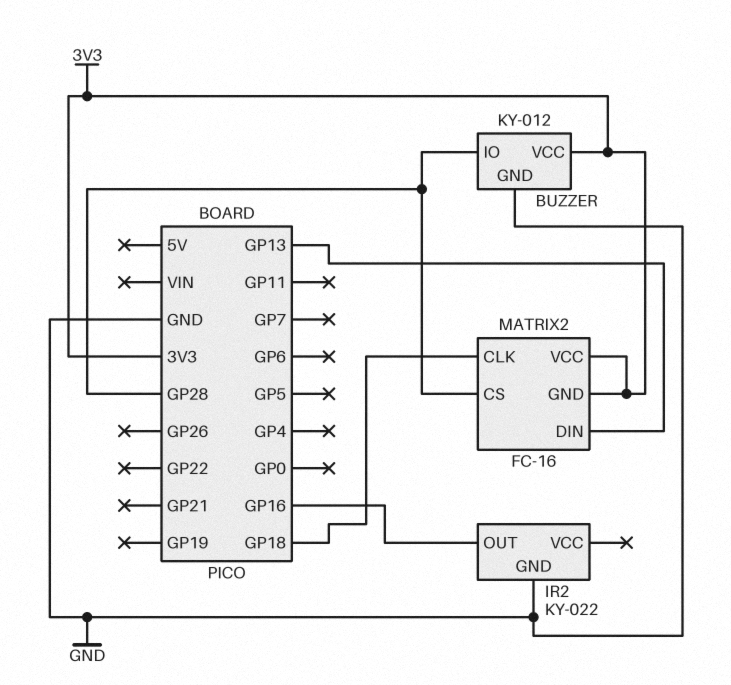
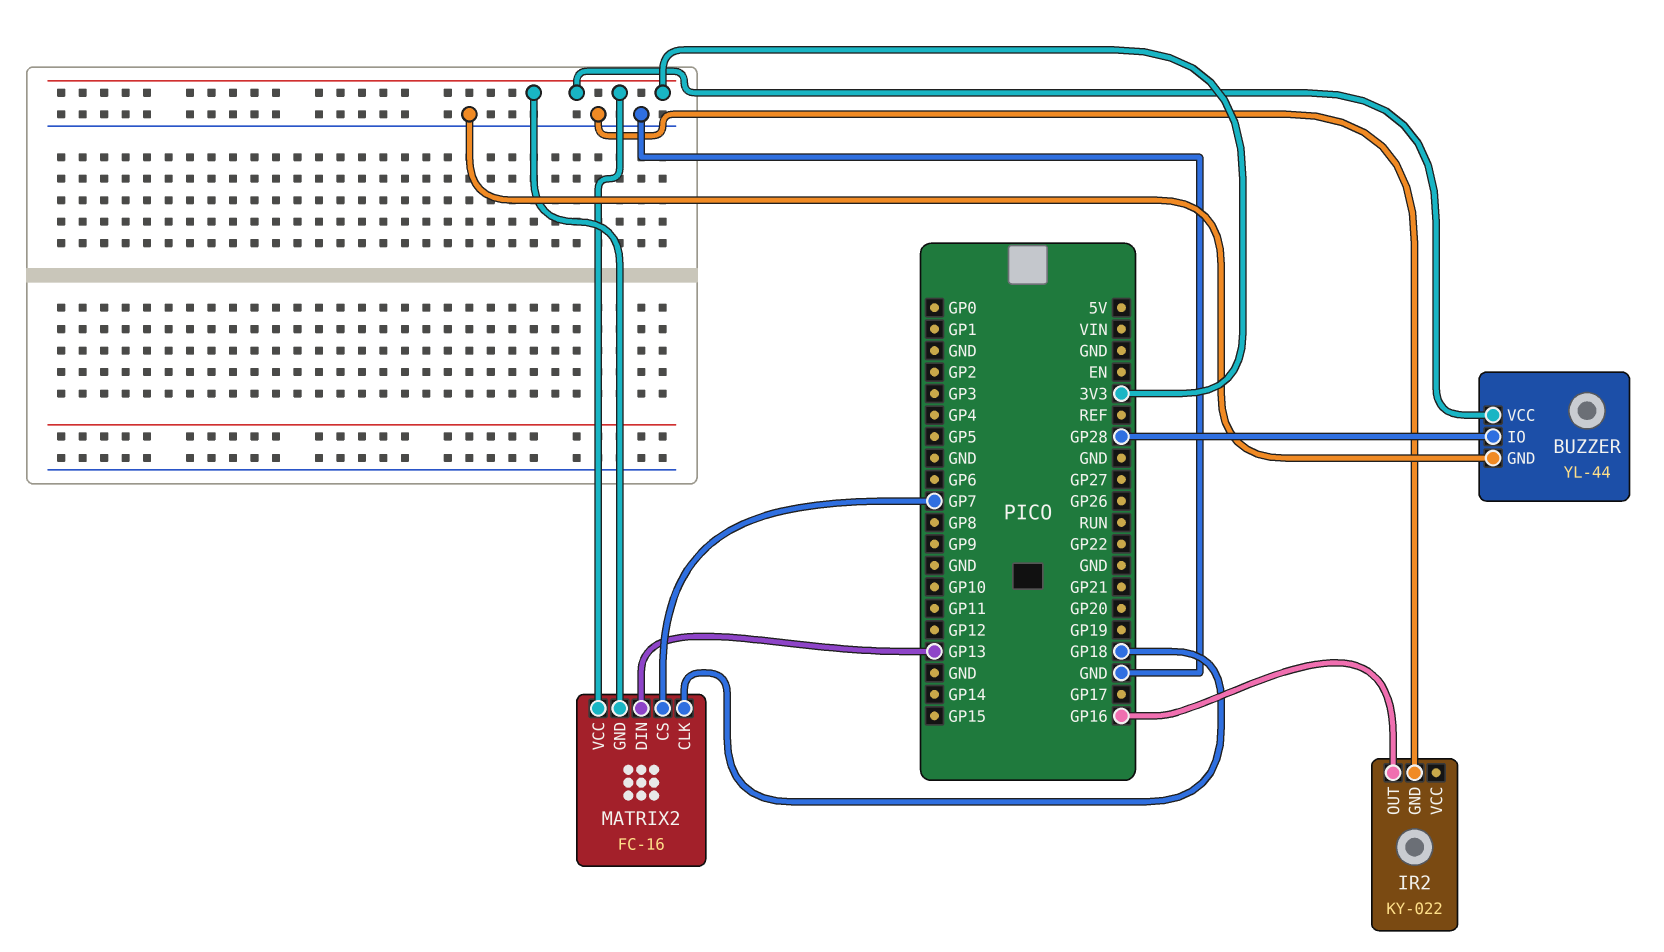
BUZZER: KY-012 -> YL-44
MATRIX2 pin CS: GP28 -> GP7

